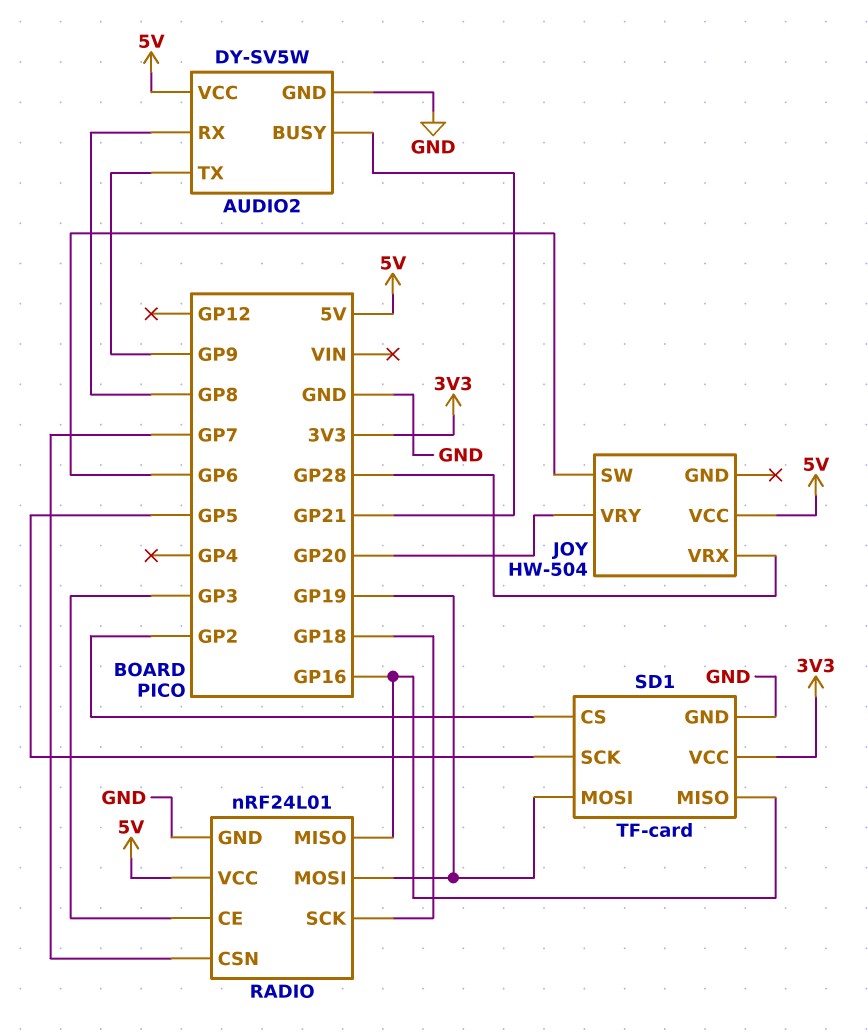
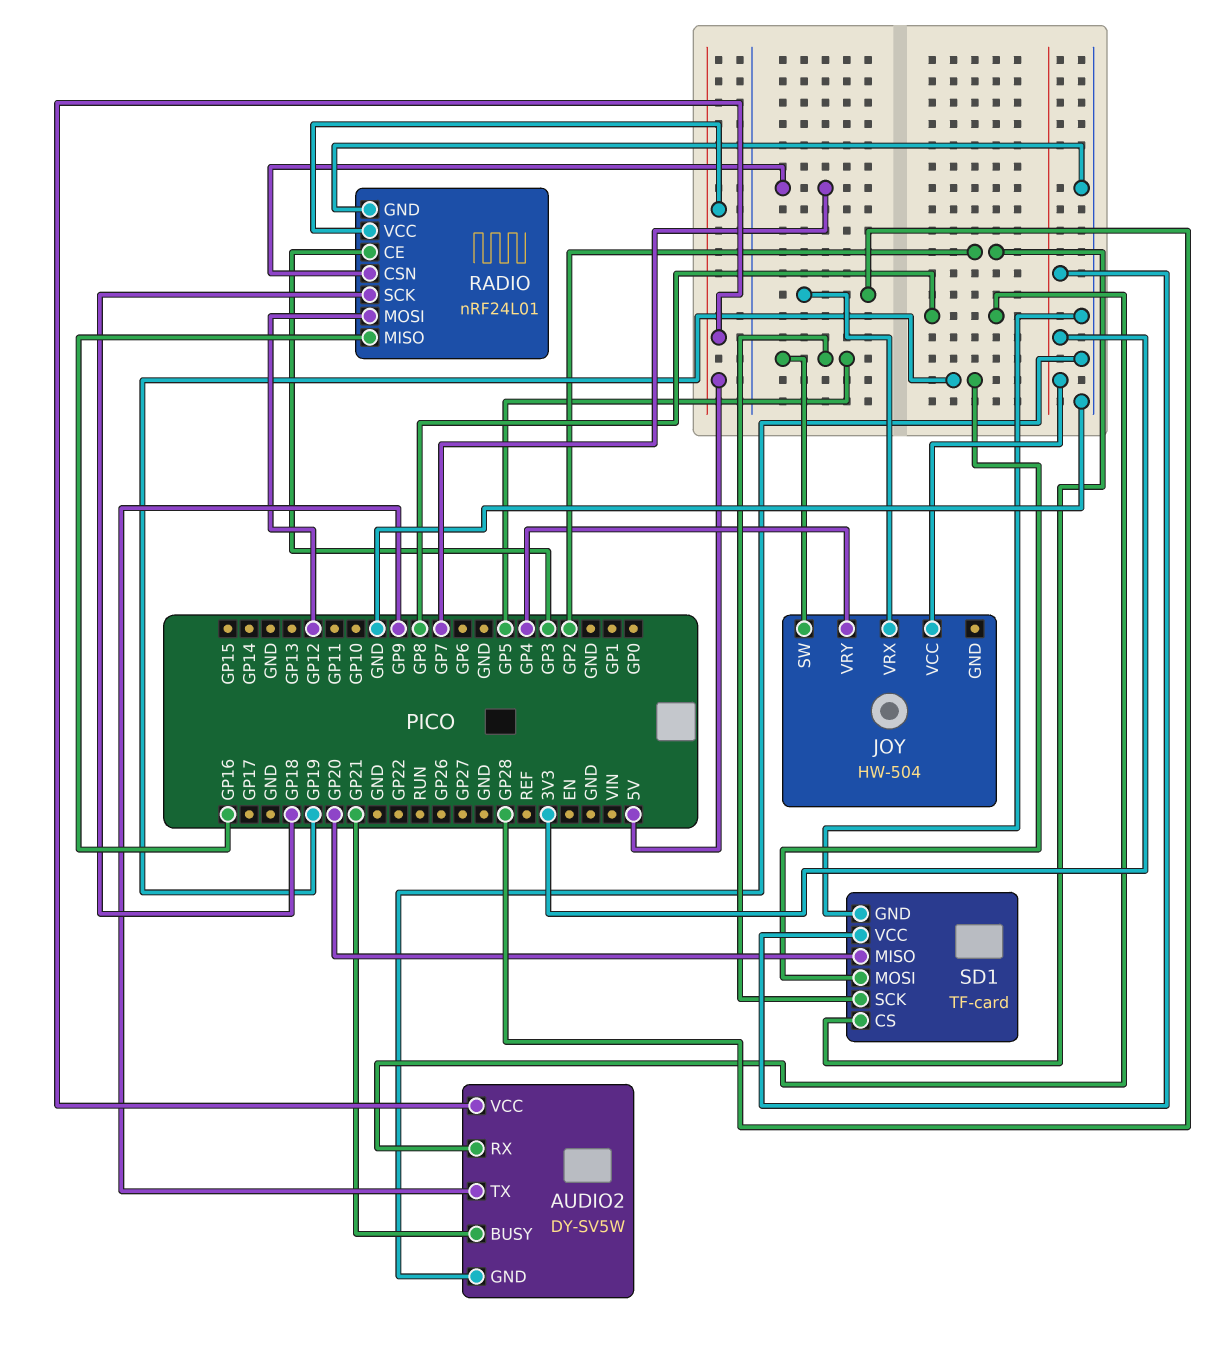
JOY pin SW: GP6 -> GP5
JOY pin VCC: 5V -> 3V3
JOY pin VRY: GP20 -> GP4
RADIO pin MOSI: GP19 -> GP12
SD1 pin MISO: GP16 -> GP20

